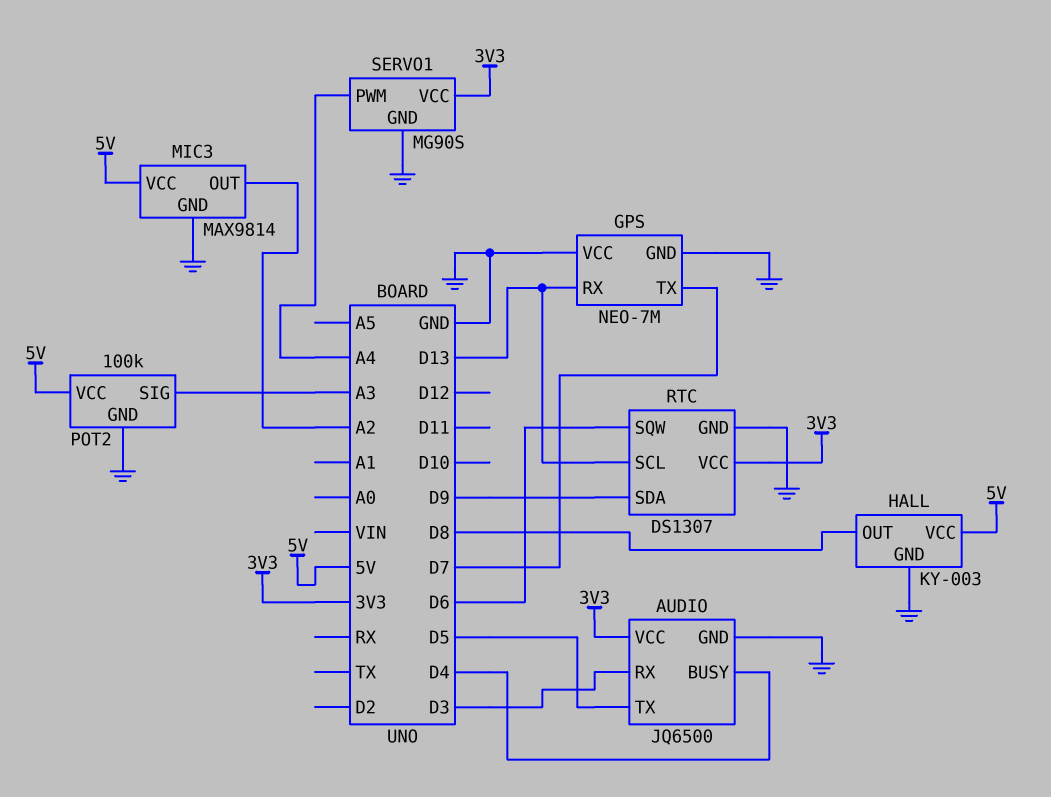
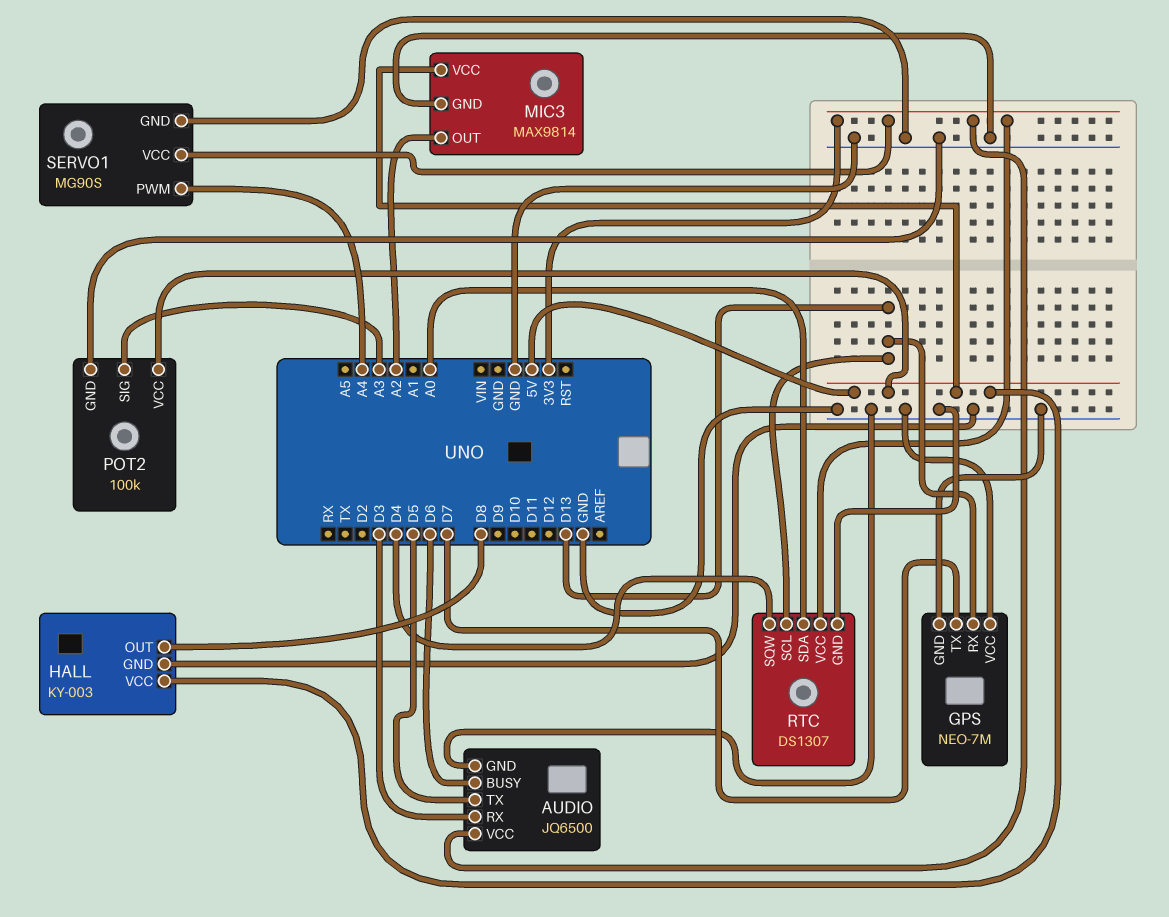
AUDIO pin BUSY: D4 -> D6
RTC pin SDA: D9 -> A0
RTC pin SQW: D6 -> D4

